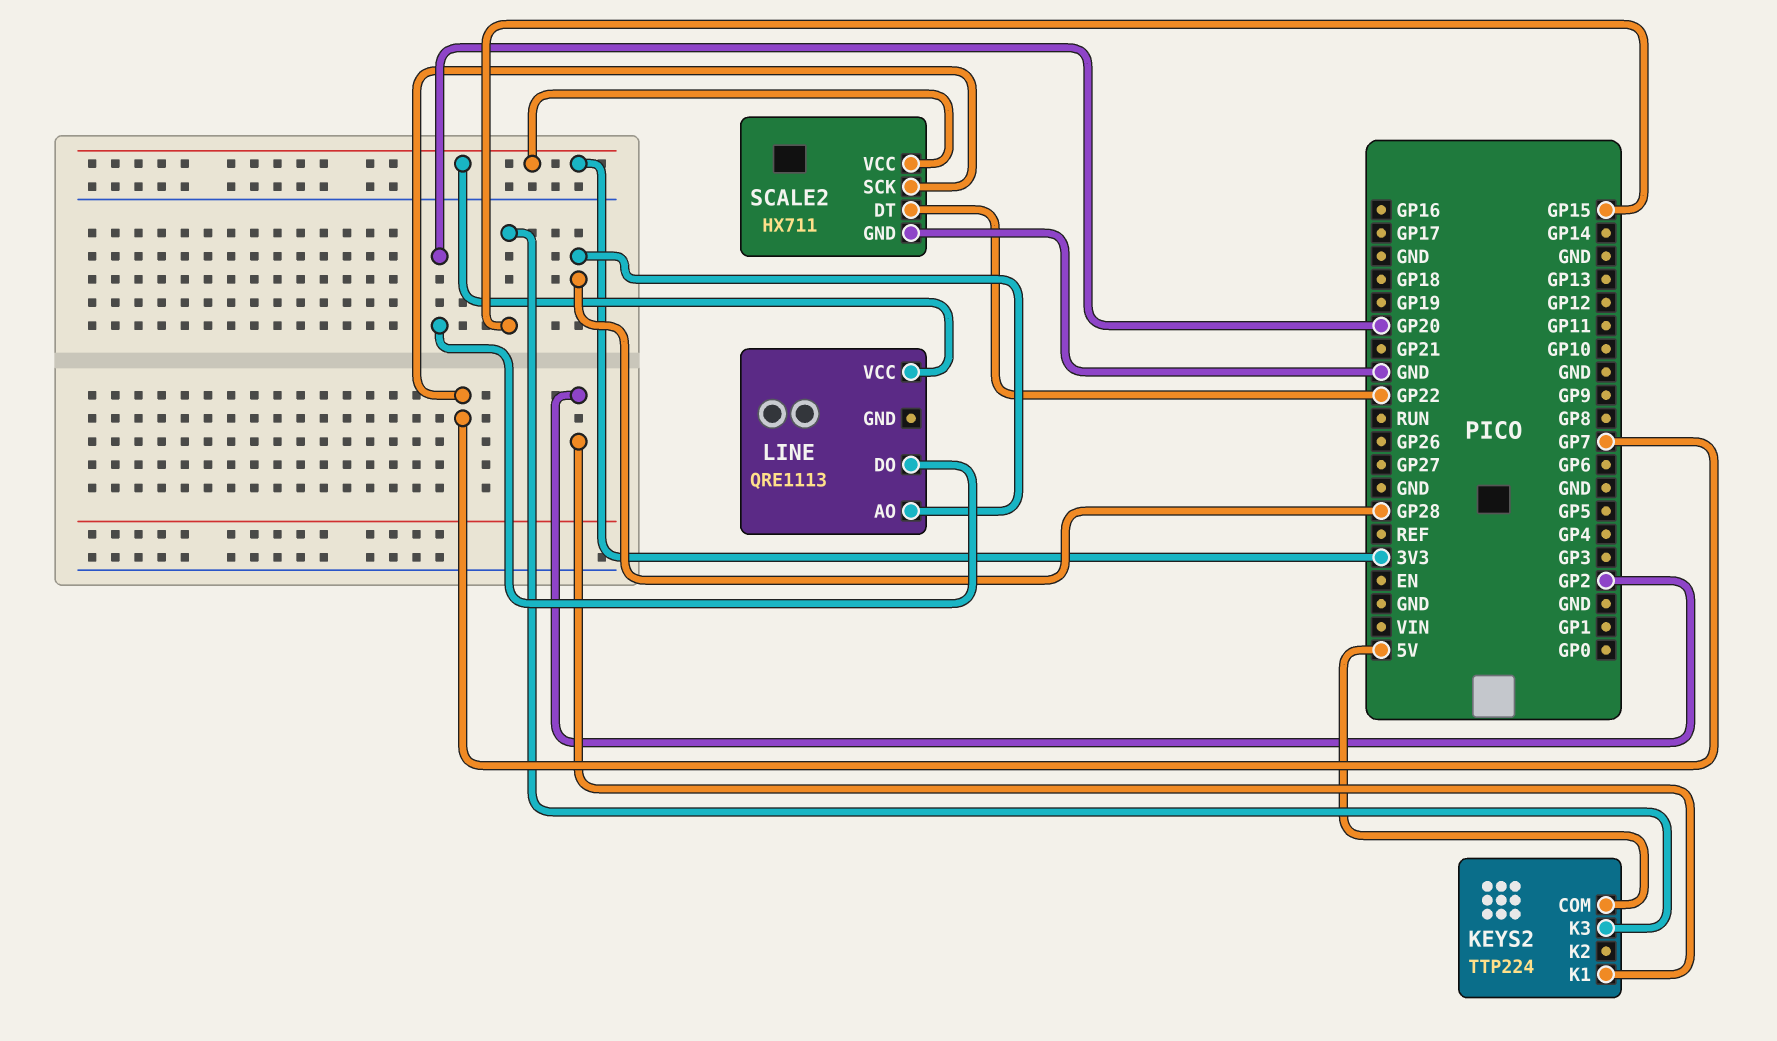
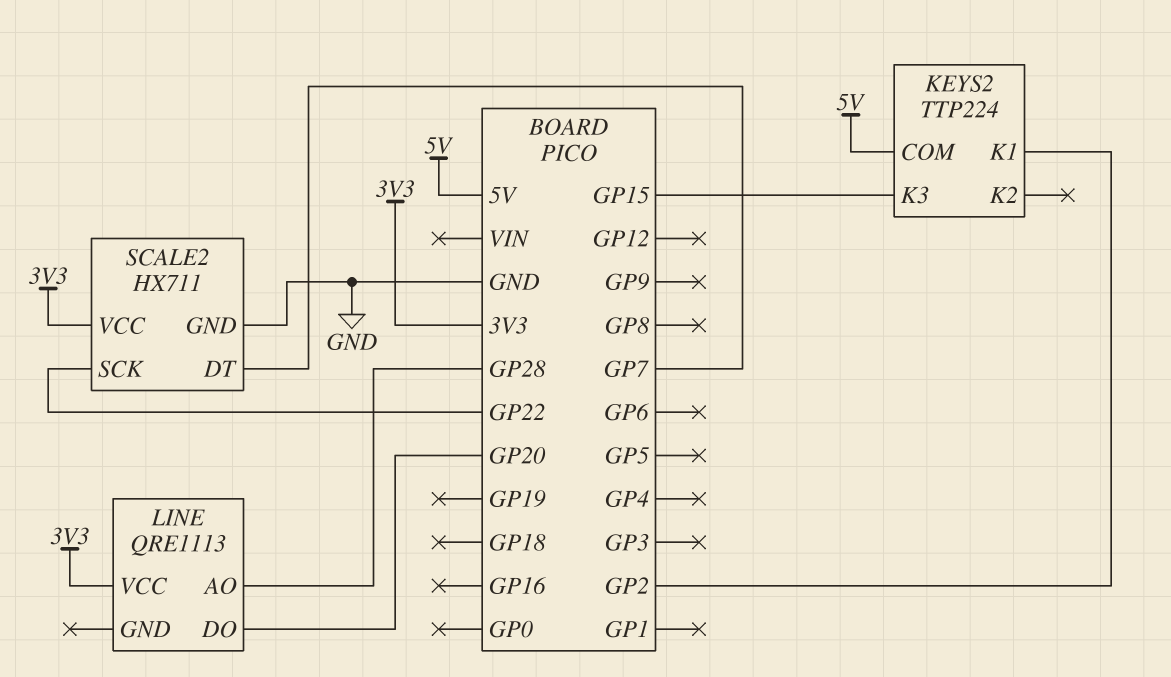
SCALE2 pin DT: GP22 -> GP7
SCALE2 pin SCK: GP7 -> GP22

